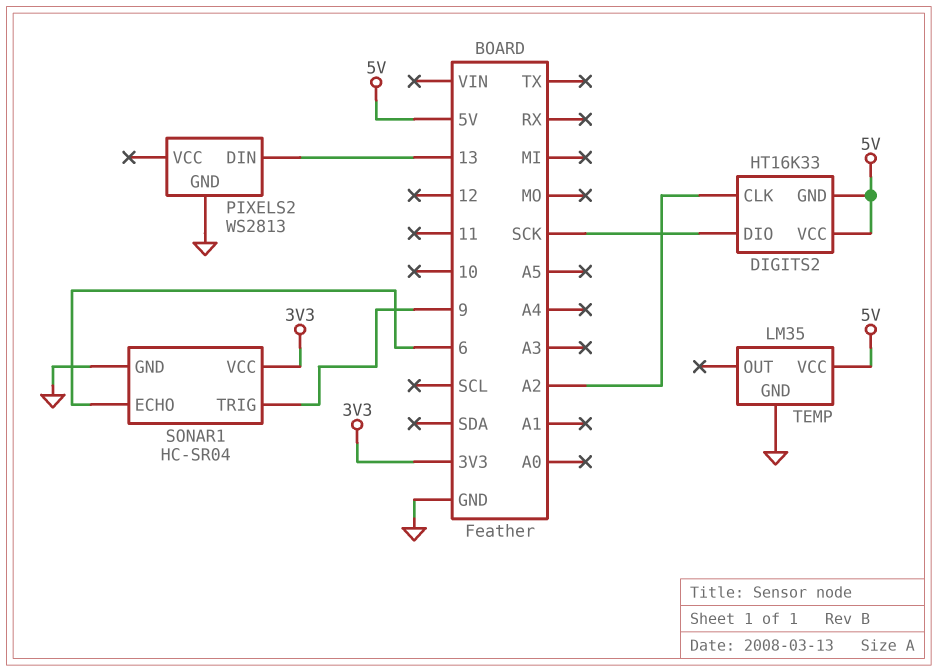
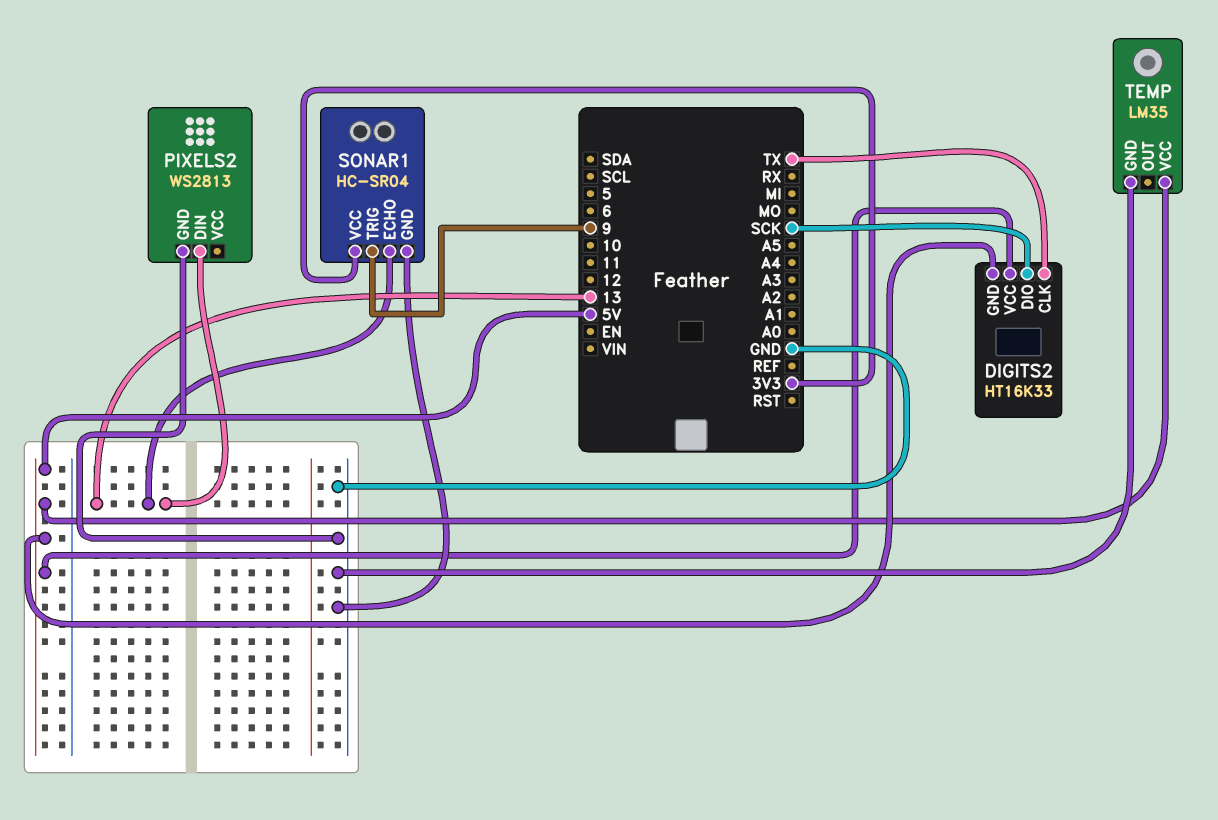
DIGITS2 pin CLK: A2 -> TX
SONAR1 pin ECHO: 6 -> 13

